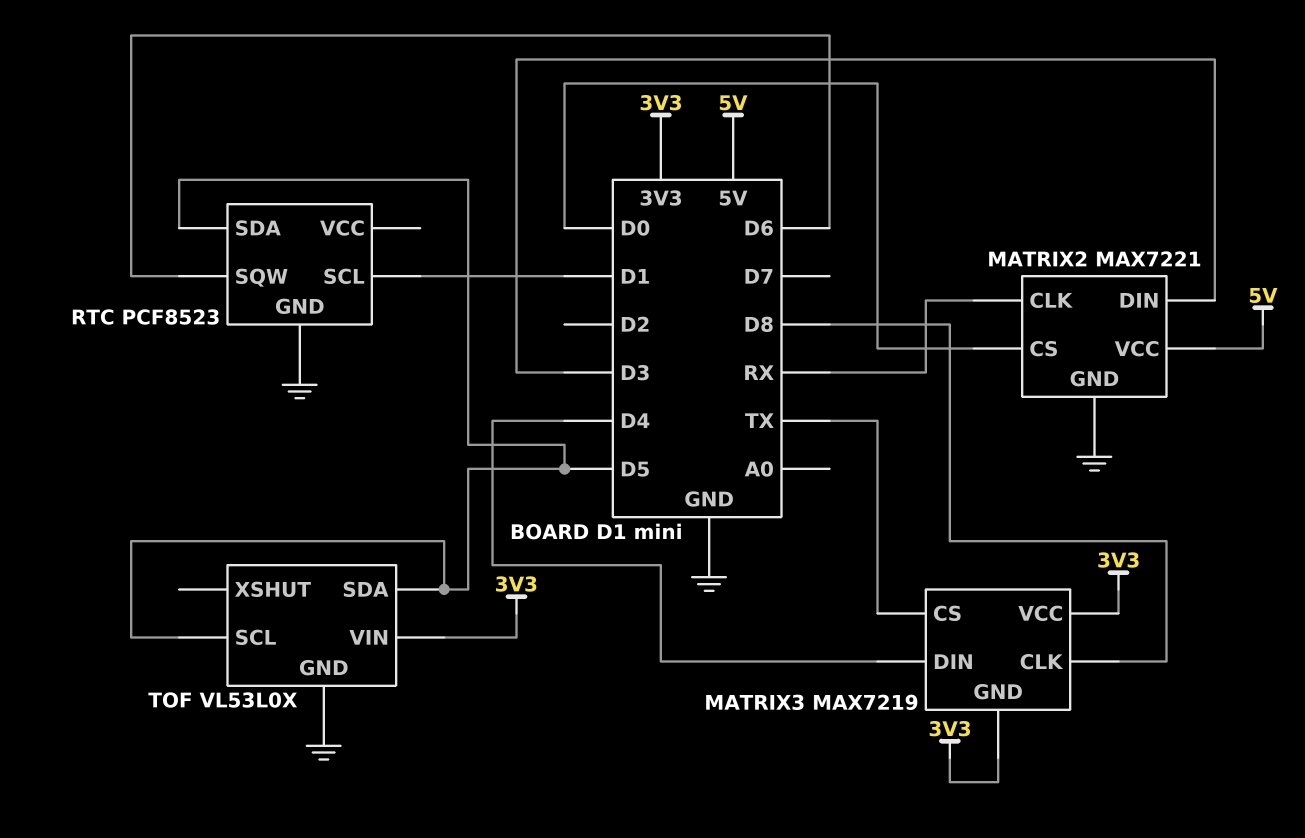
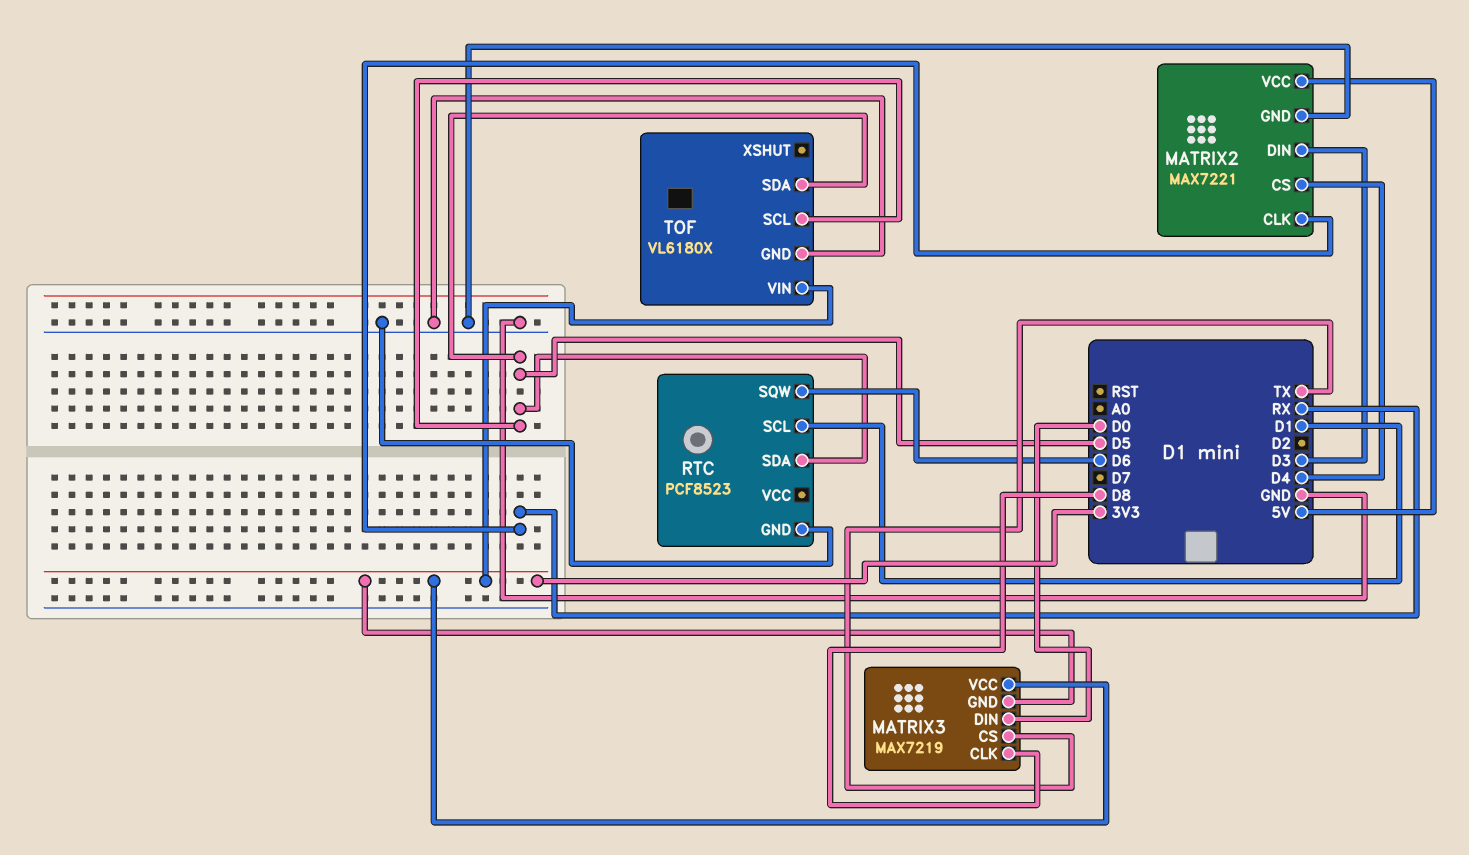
MATRIX2 pin CS: D0 -> D4
MATRIX3 pin DIN: D4 -> D0
TOF: VL53L0X -> VL6180X

